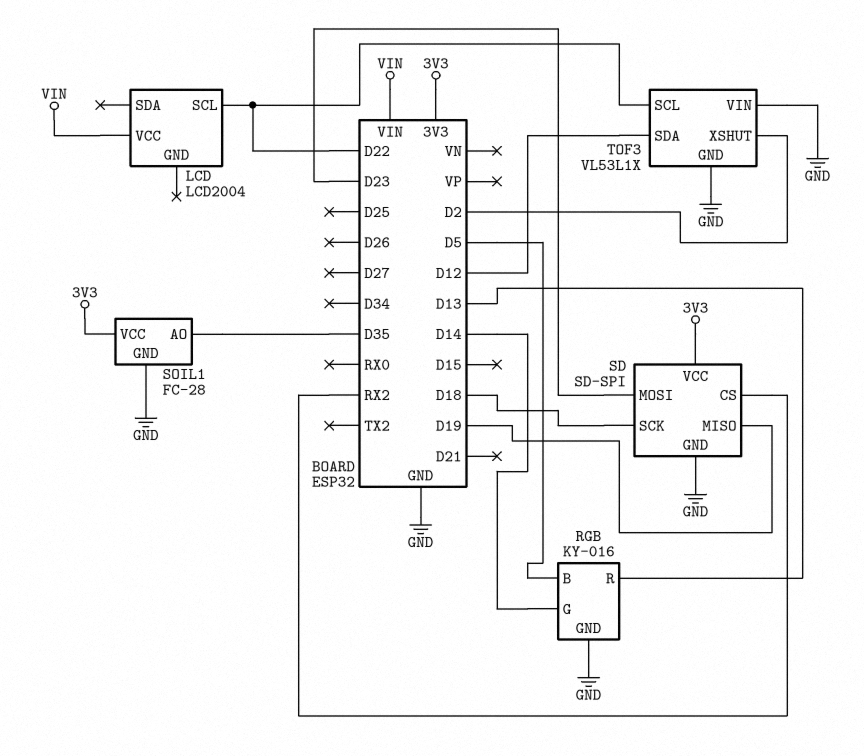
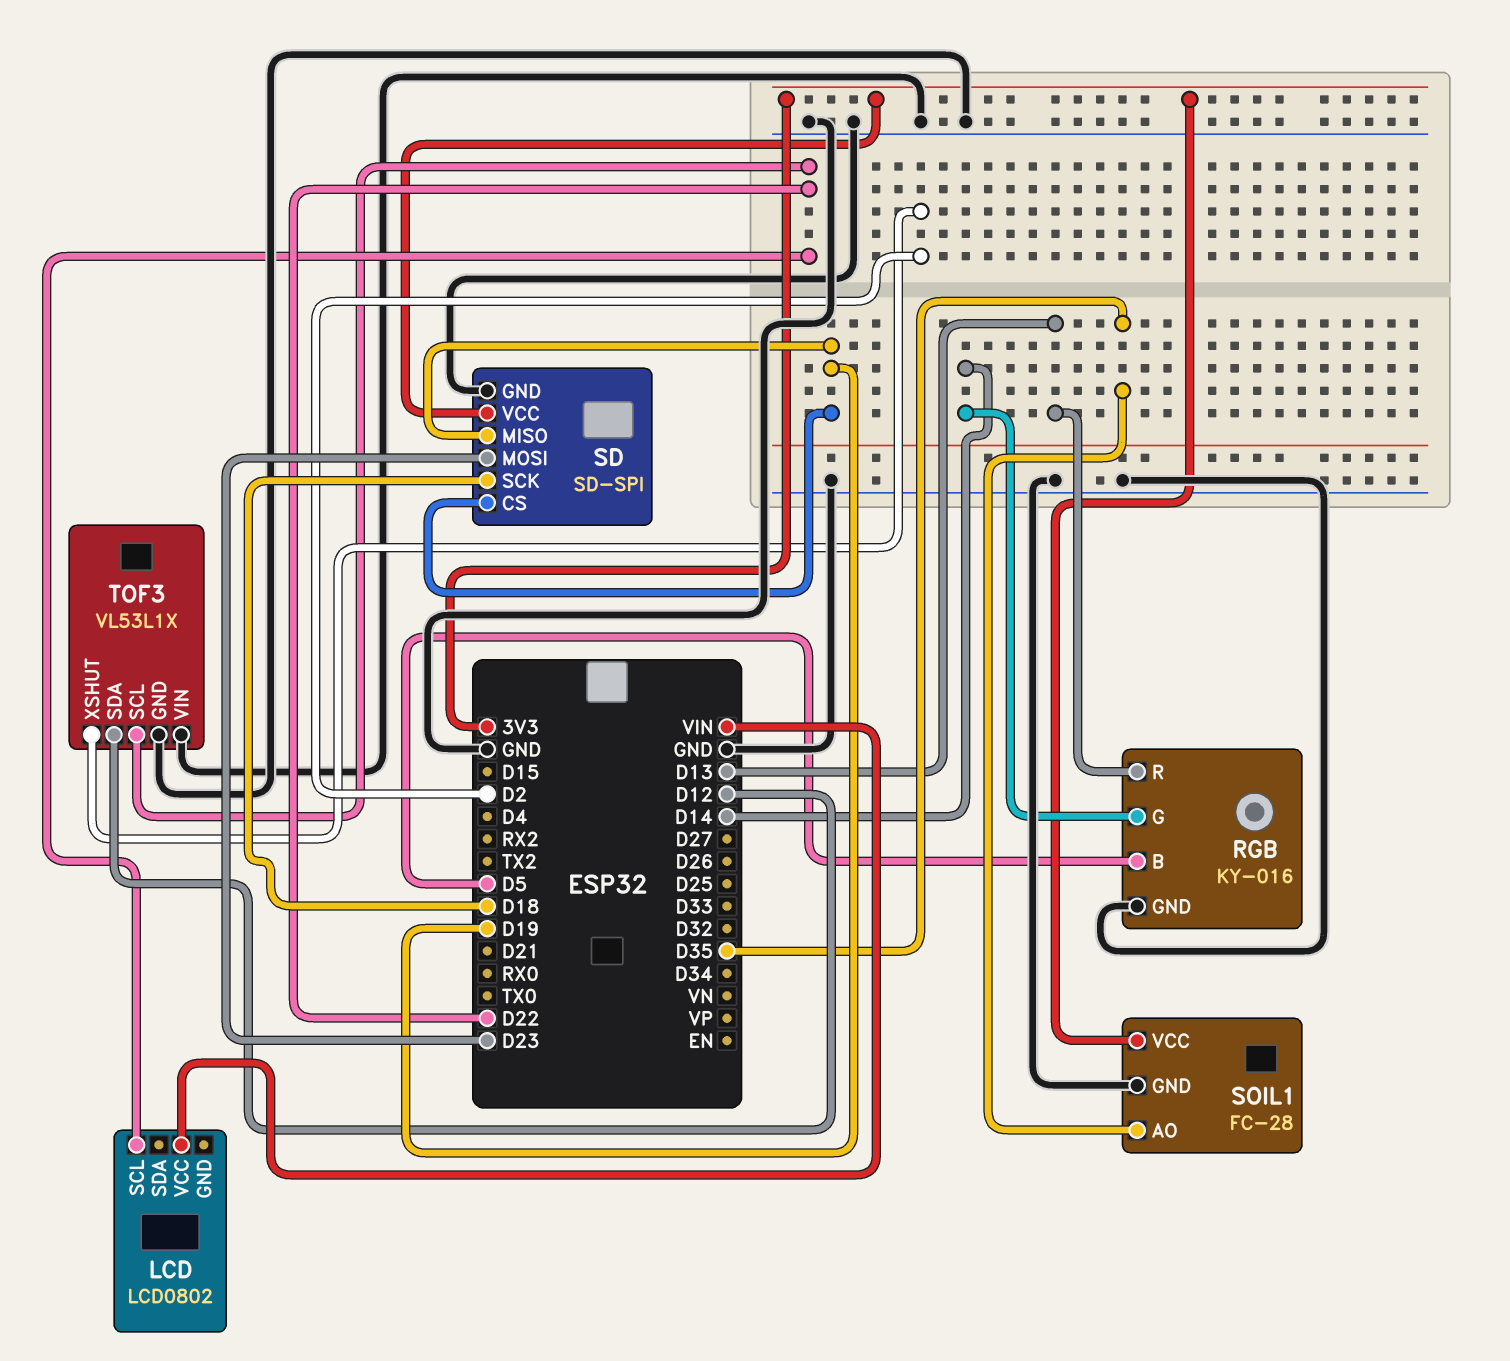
LCD: LCD2004 -> LCD0802
SD pin CS: RX2 -> D19

